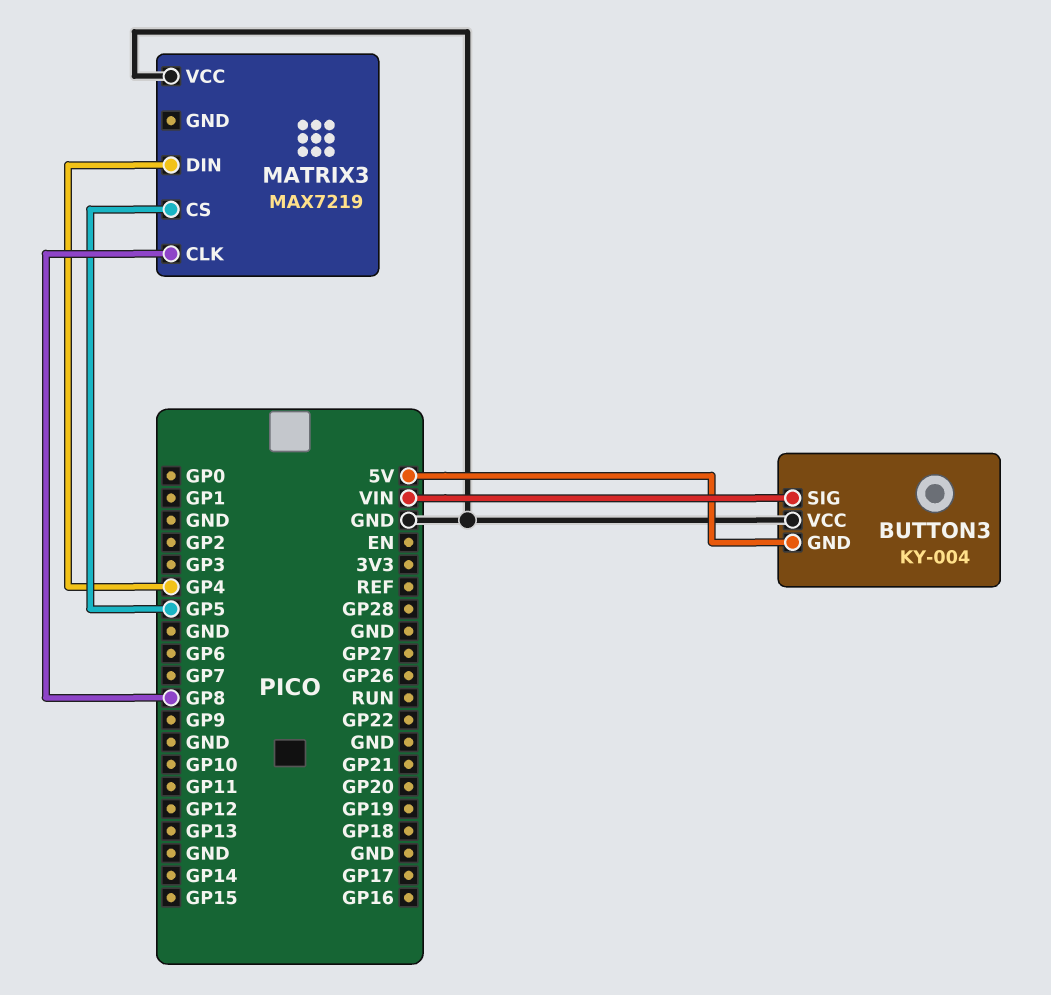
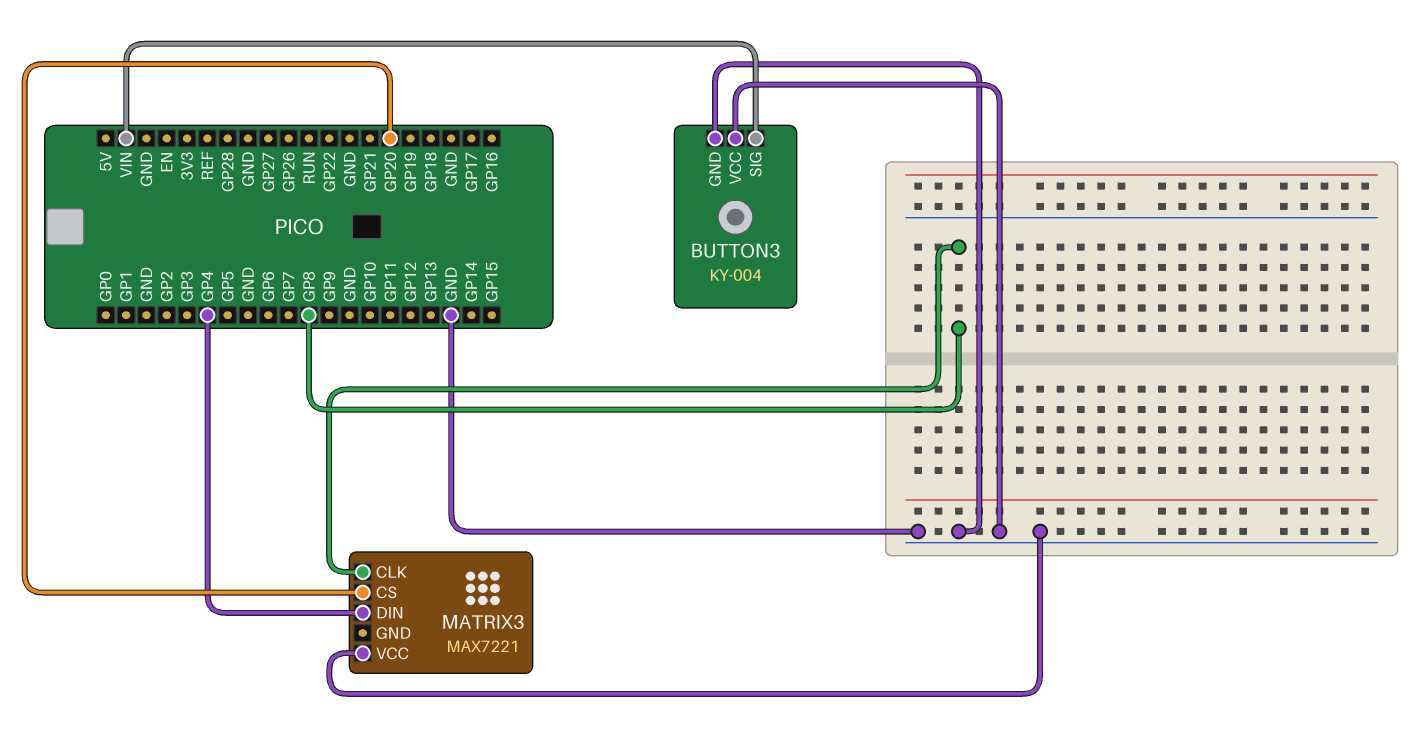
BUTTON3 pin GND: 5V -> GND
MATRIX3: MAX7219 -> MAX7221
MATRIX3 pin CS: GP5 -> GP20

